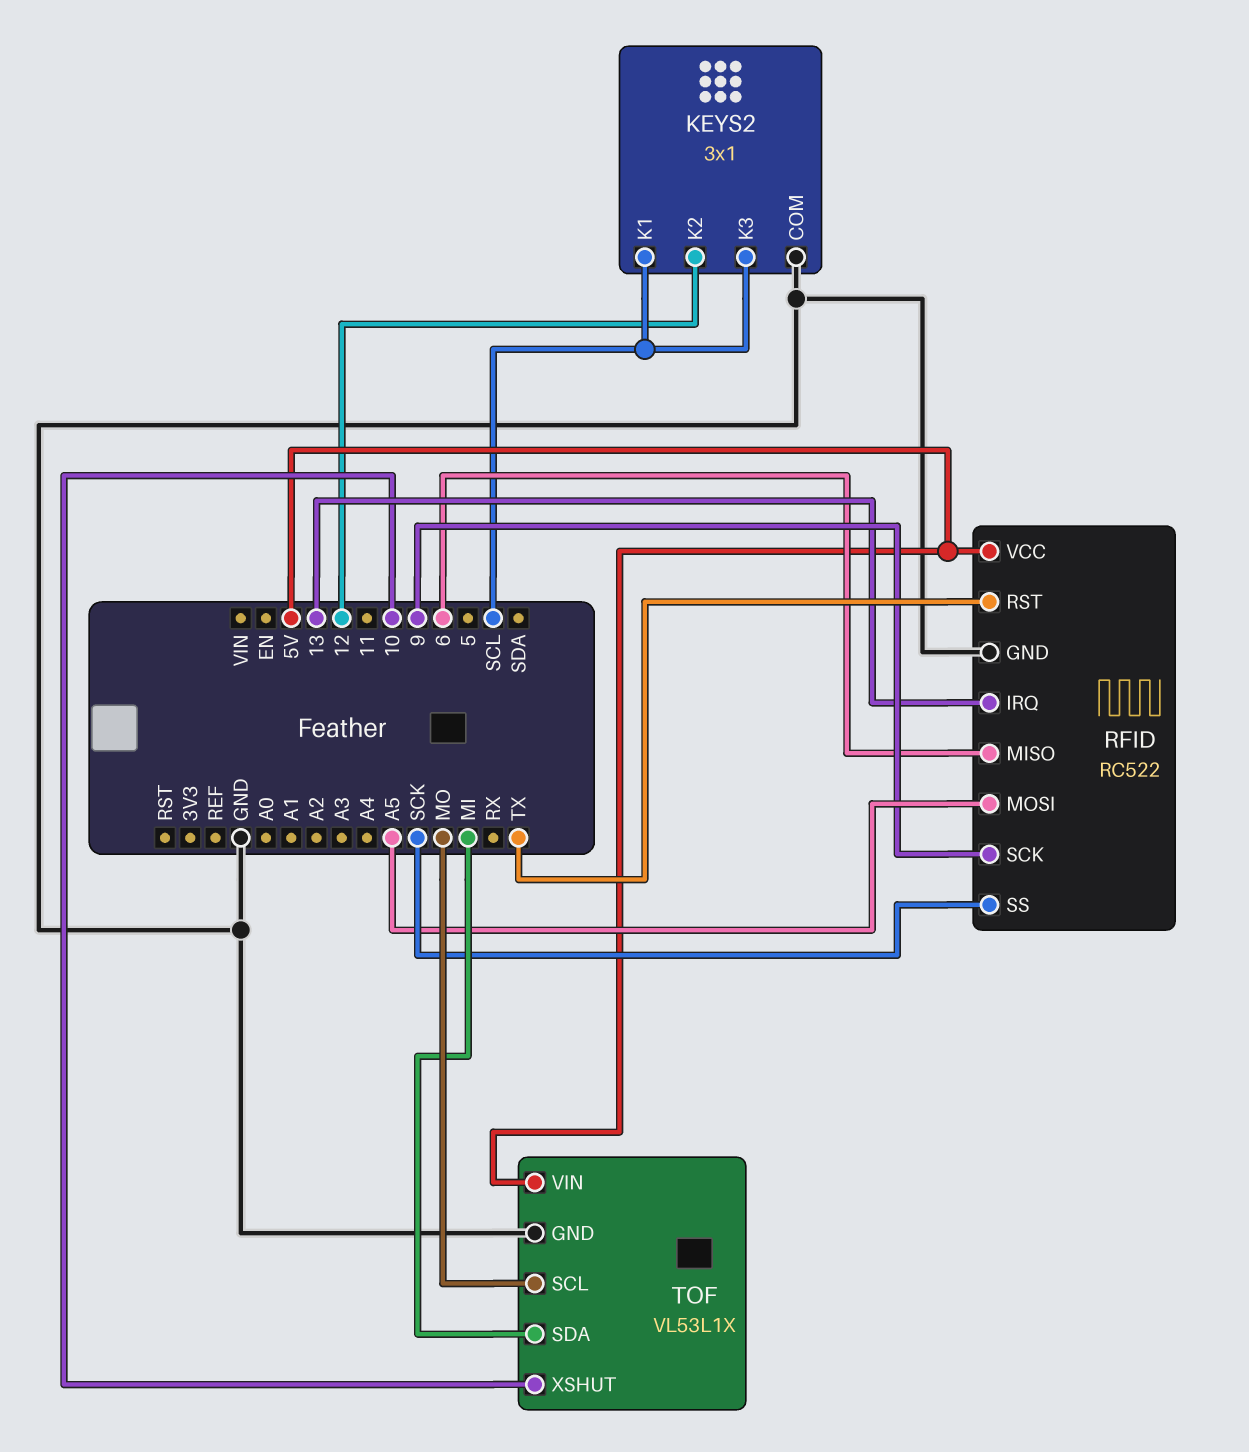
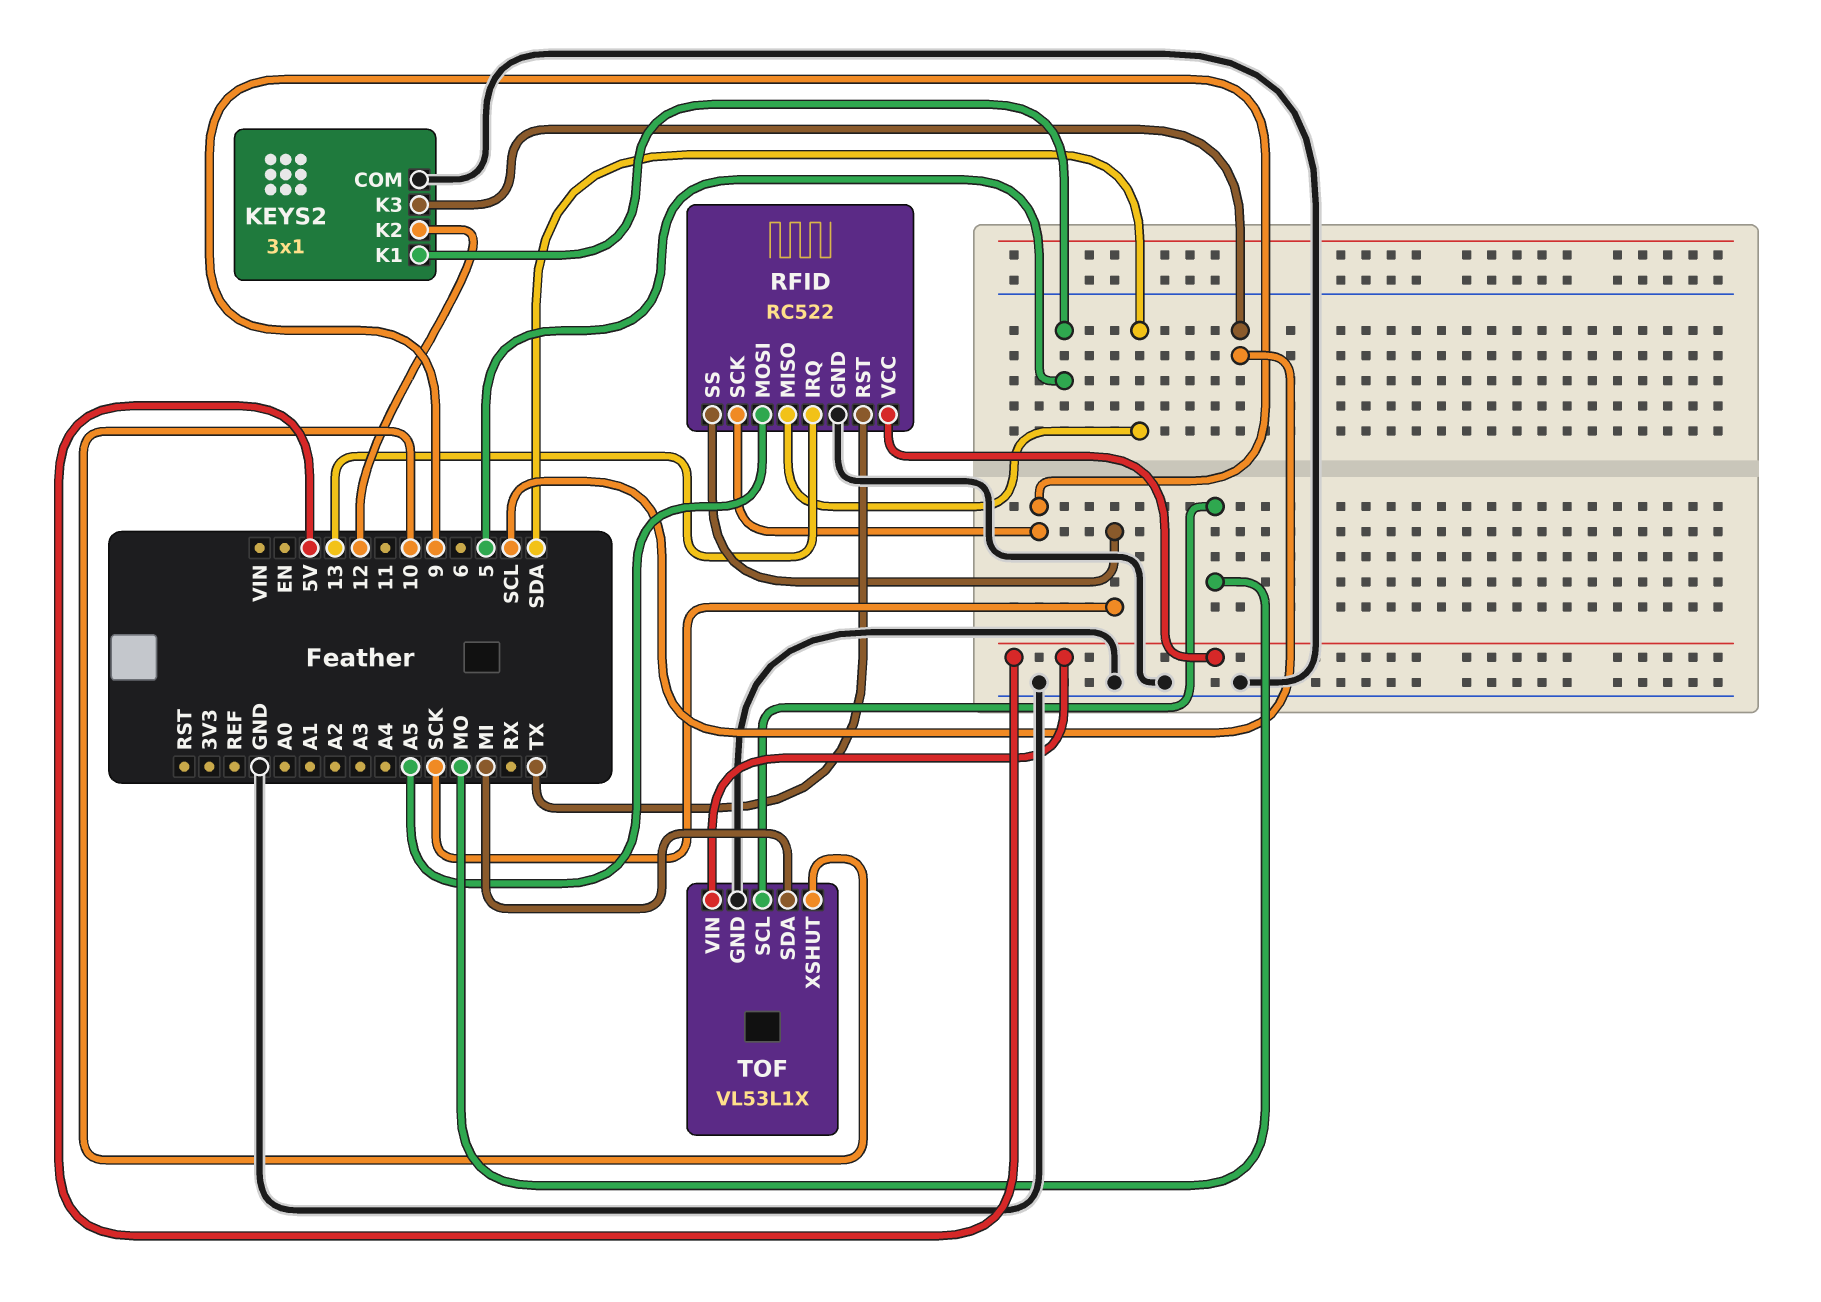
KEYS2 pin K1: SCL -> 5
RFID pin MISO: 6 -> SDA

